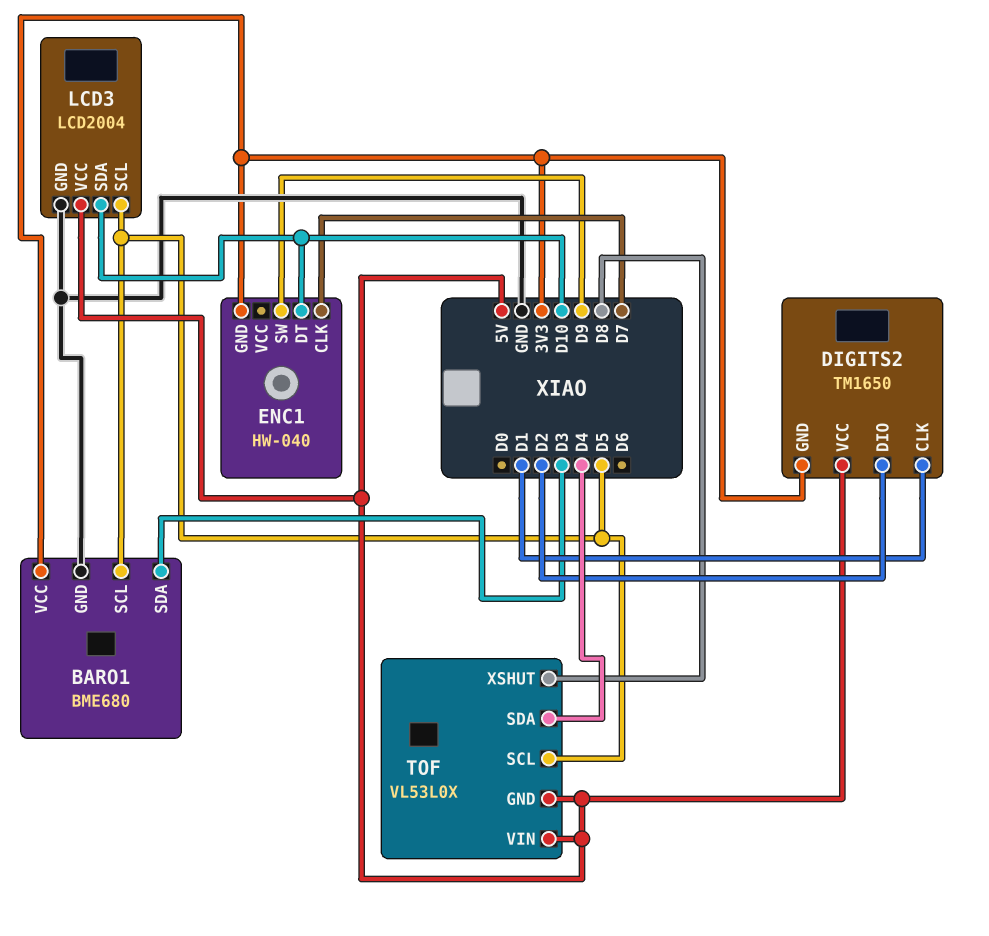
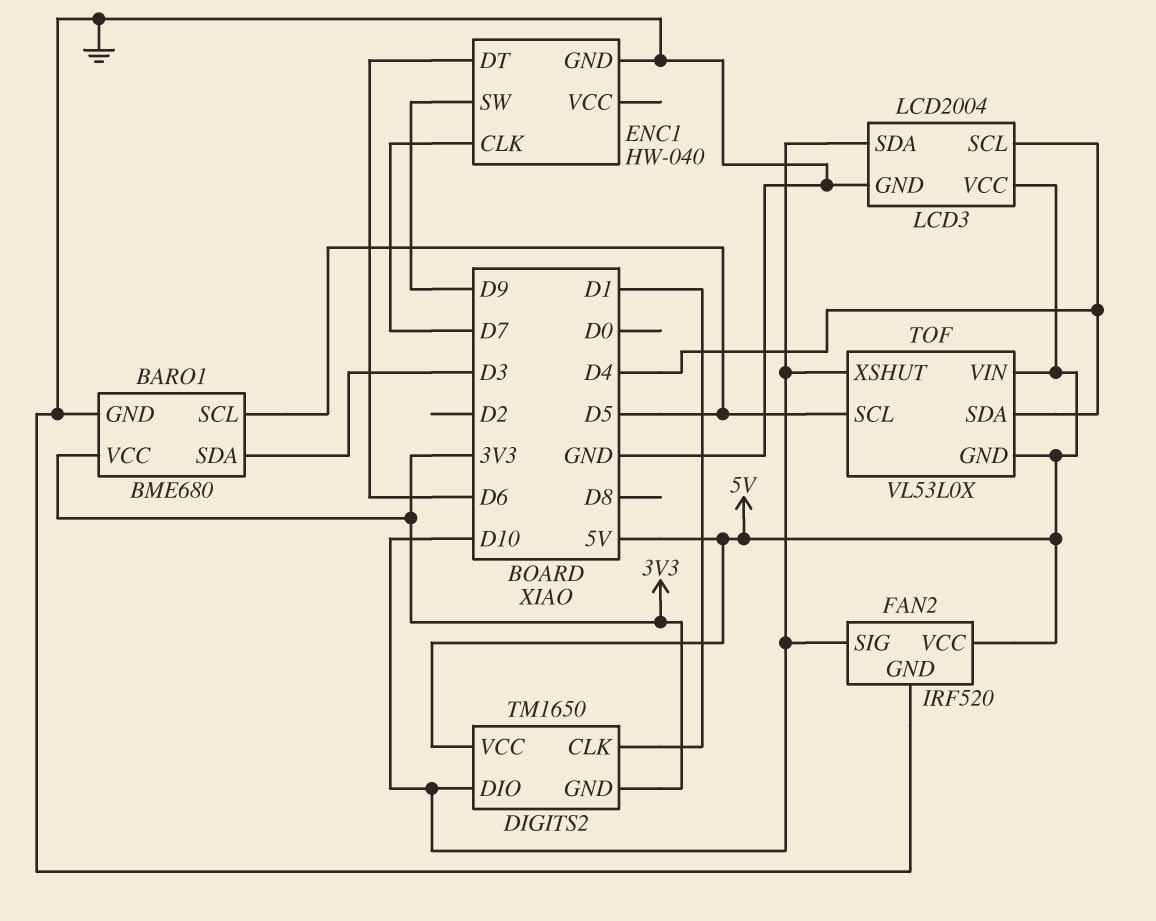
DIGITS2 pin DIO: D2 -> D10
ENC1 pin DT: D10 -> D6
ENC1 pin GND: 3V3 -> GND
FAN2: none -> IRF520
FAN2 pin GND: none -> GND
FAN2 pin SIG: none -> D10
FAN2 pin VCC: none -> 5V
LCD3 pin SCL: D5 -> D4
TOF pin XSHUT: D8 -> D10

